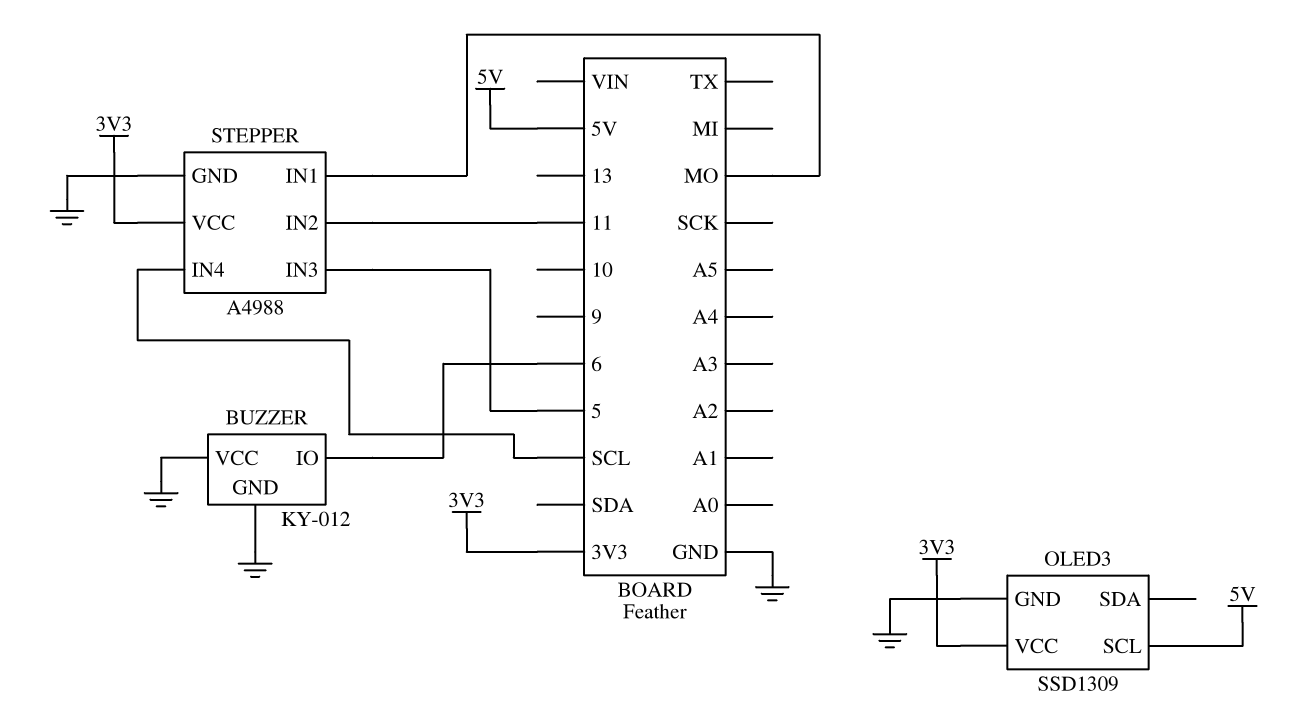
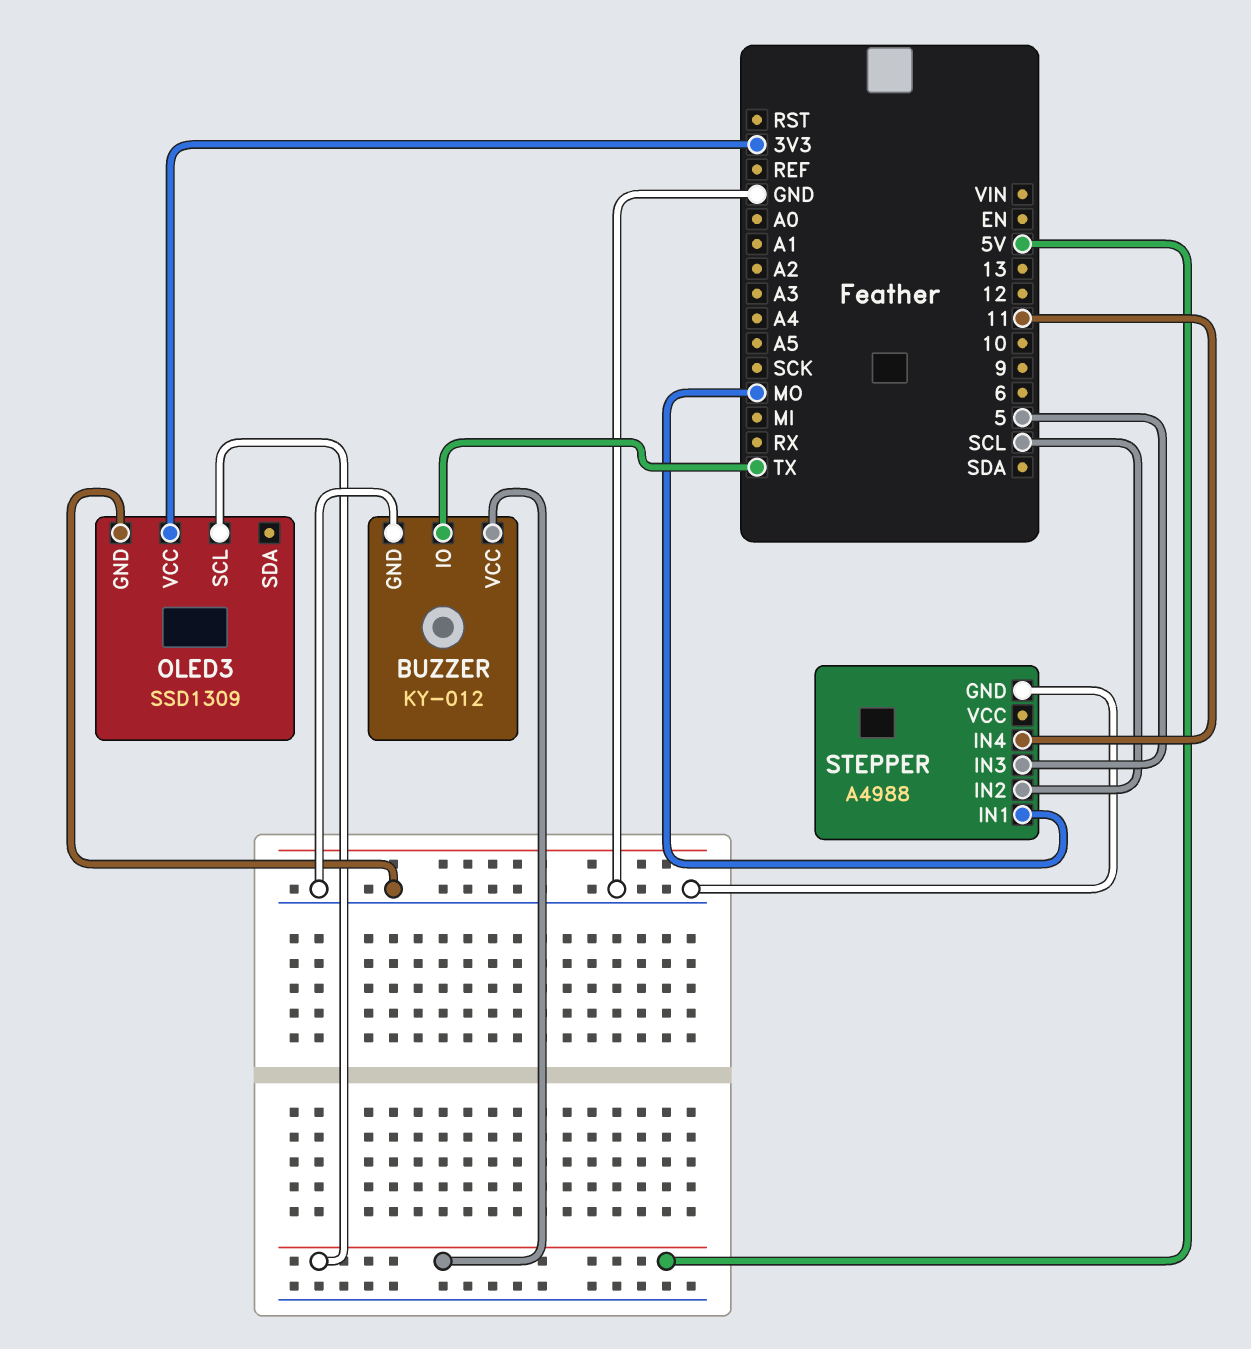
BUZZER pin IO: 6 -> TX
BUZZER pin VCC: GND -> 5V
STEPPER pin IN2: 11 -> SCL
STEPPER pin IN4: SCL -> 11
STEPPER pin VCC: 3V3 -> none

